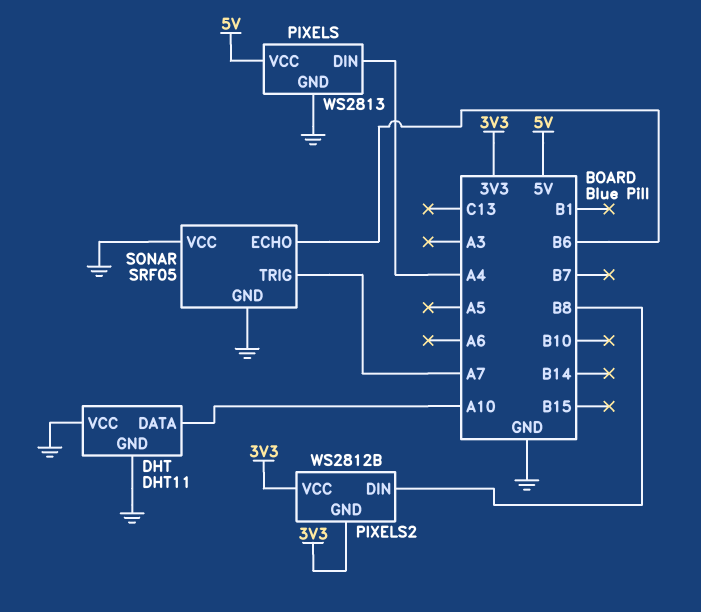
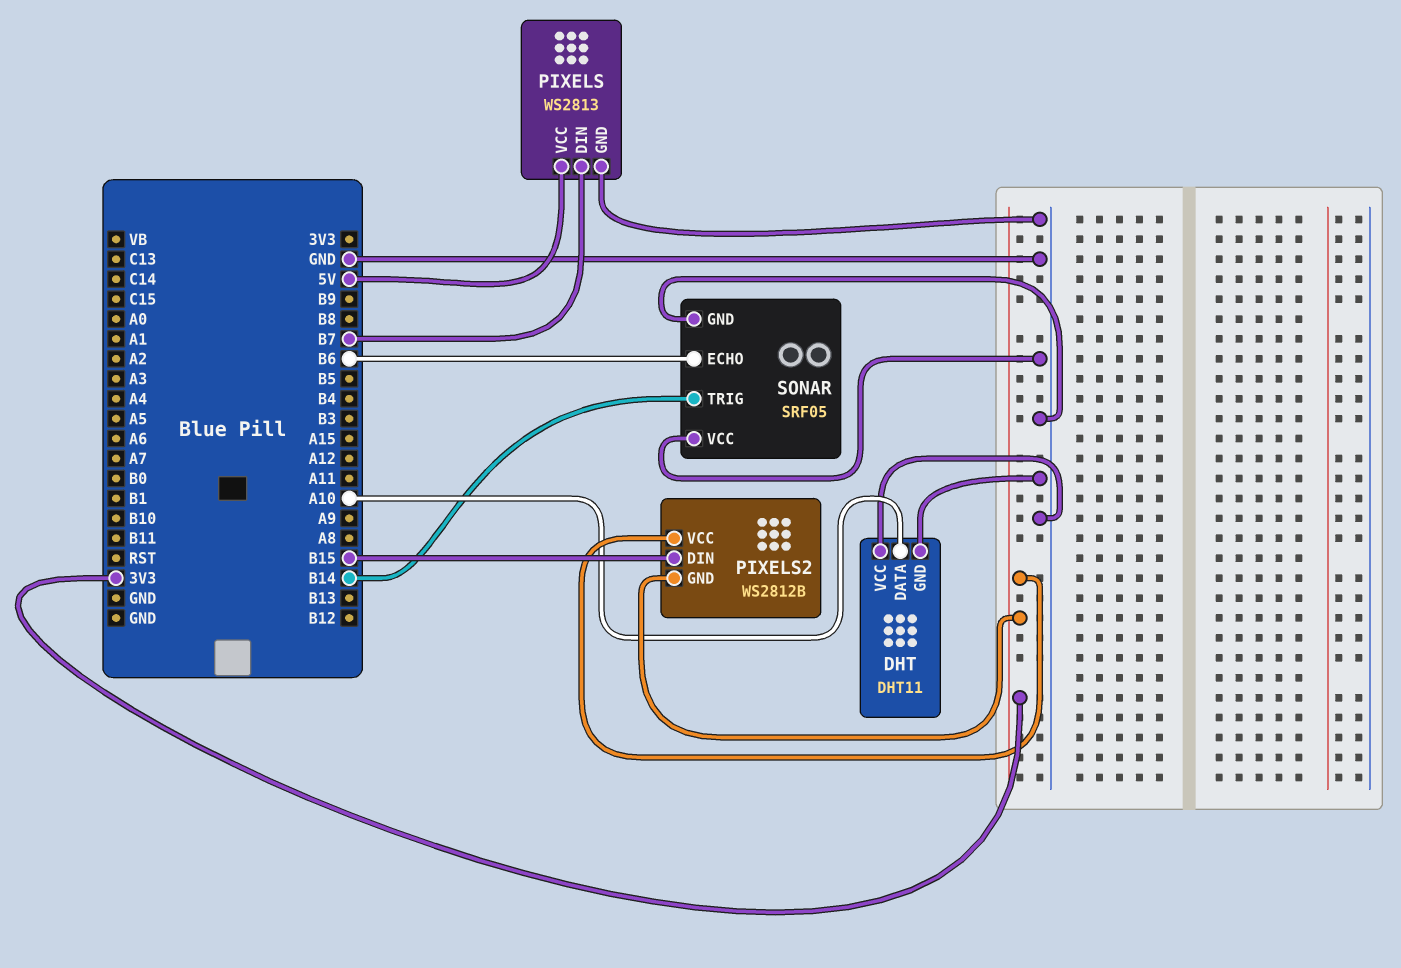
PIXELS pin DIN: A4 -> B7
PIXELS2 pin DIN: B8 -> B15
SONAR pin TRIG: A7 -> B14

